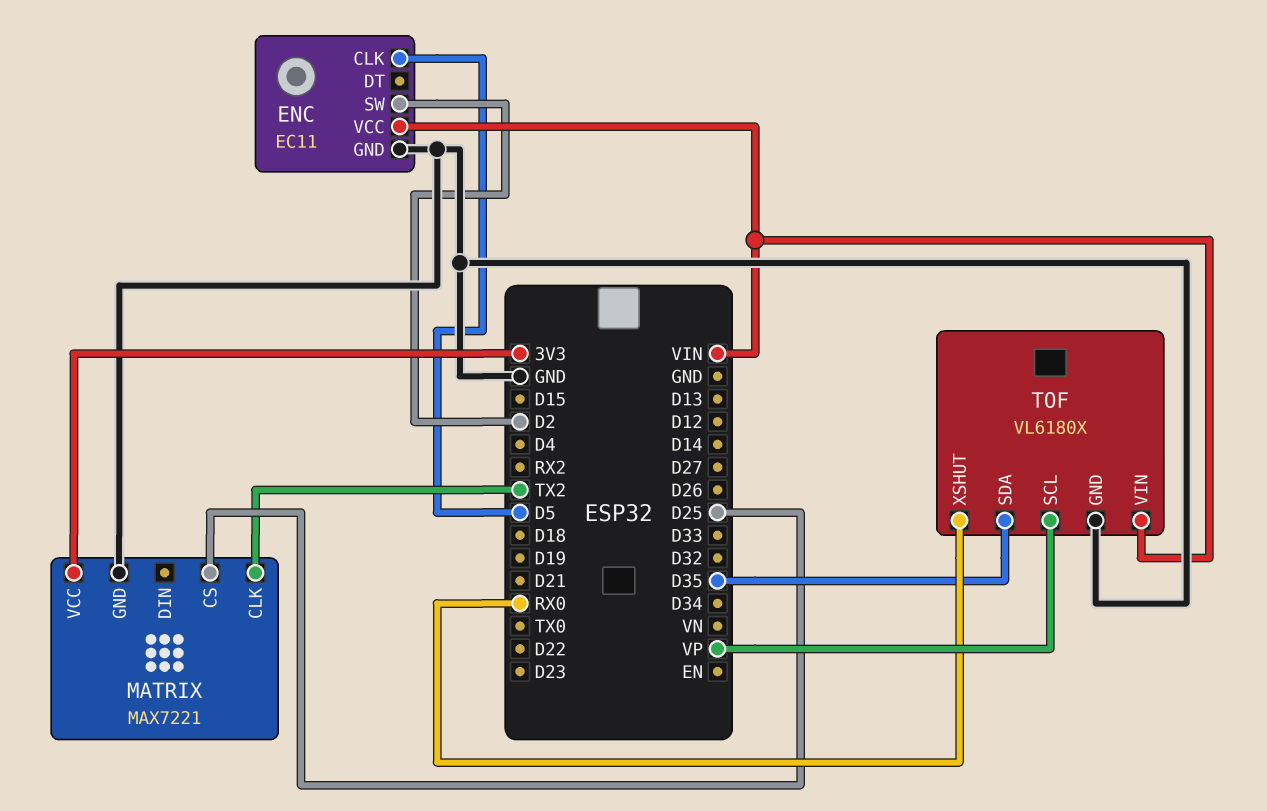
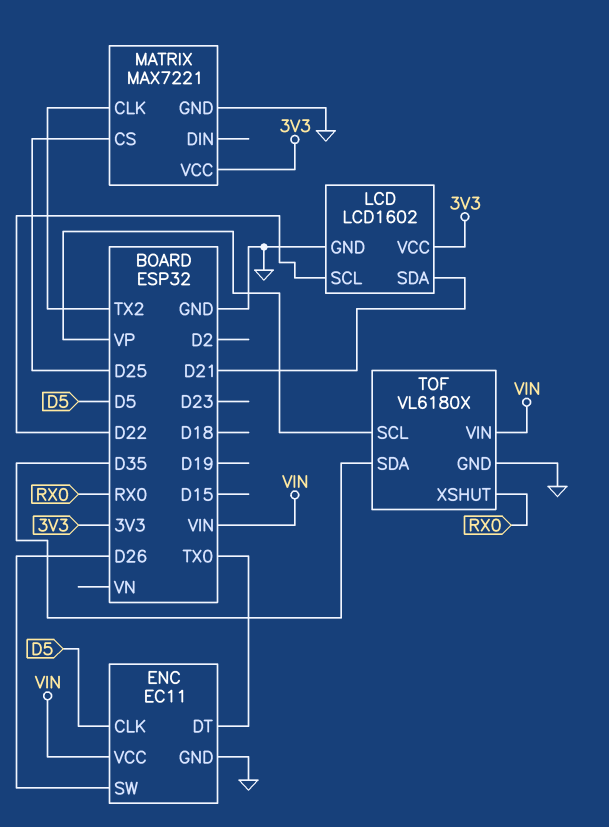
ENC pin DT: none -> TX0
ENC pin SW: D2 -> D26
LCD: none -> LCD1602
LCD pin GND: none -> GND
LCD pin SCL: none -> D22
LCD pin SDA: none -> D21
LCD pin VCC: none -> 3V3

